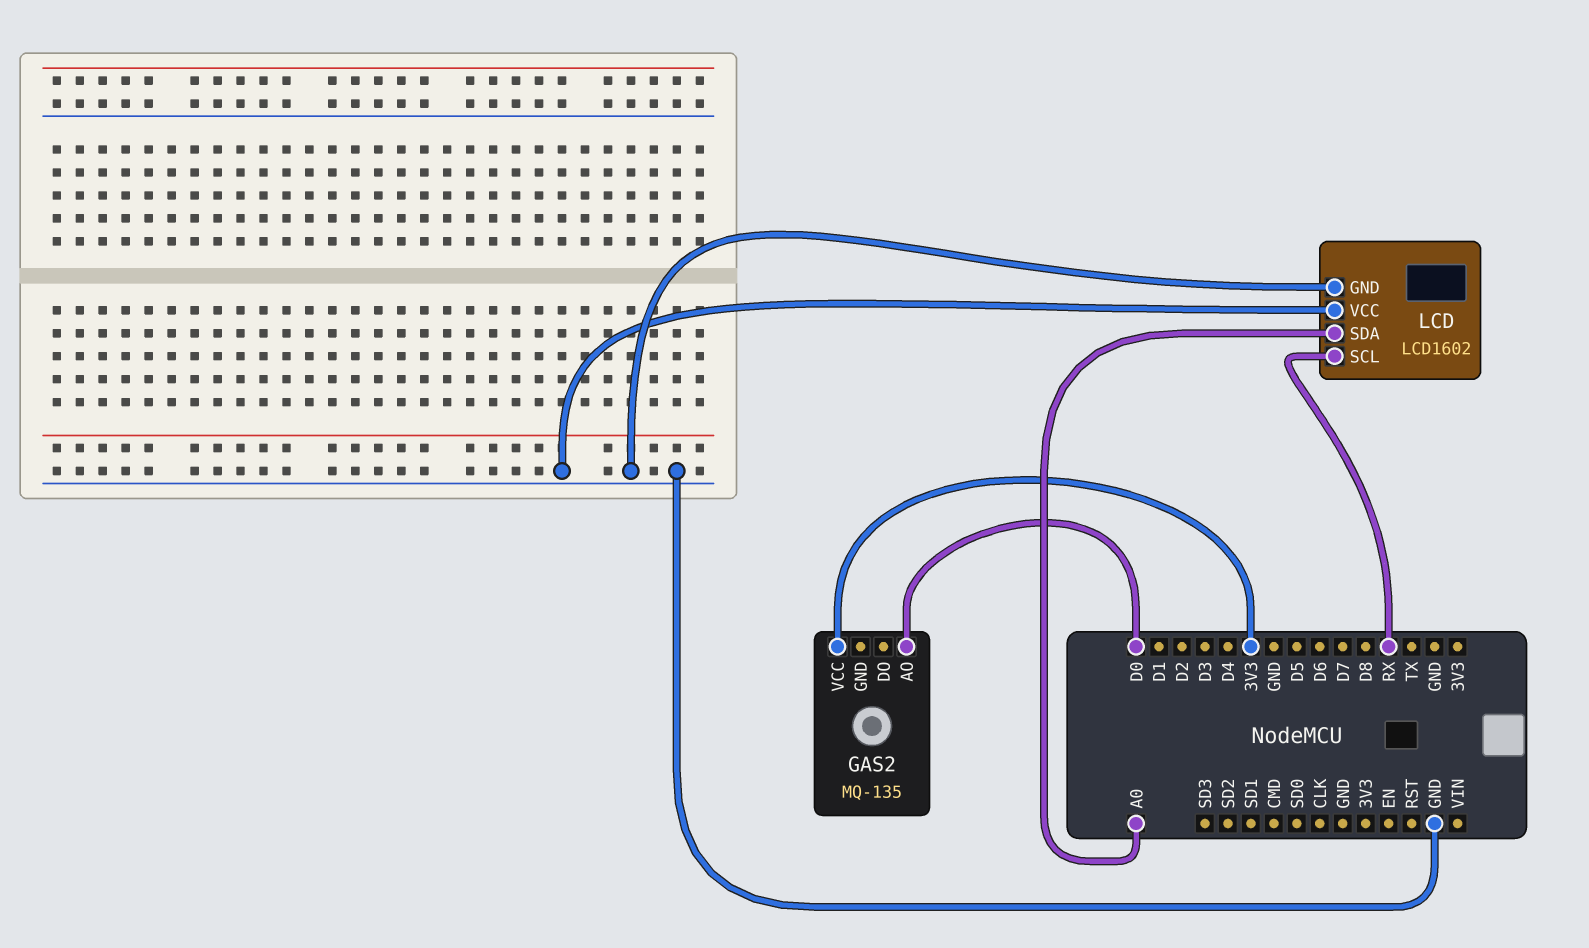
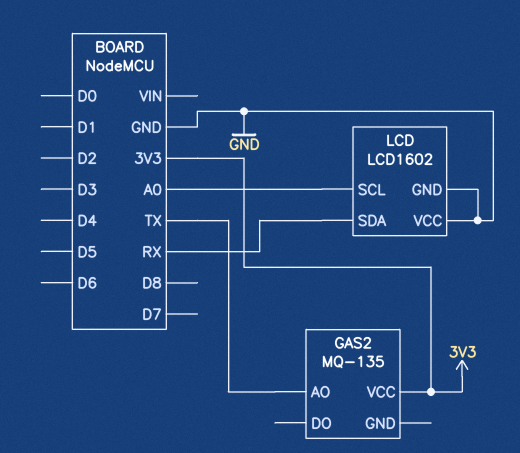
GAS2 pin AO: D0 -> TX
LCD pin SCL: RX -> A0
LCD pin SDA: A0 -> RX

